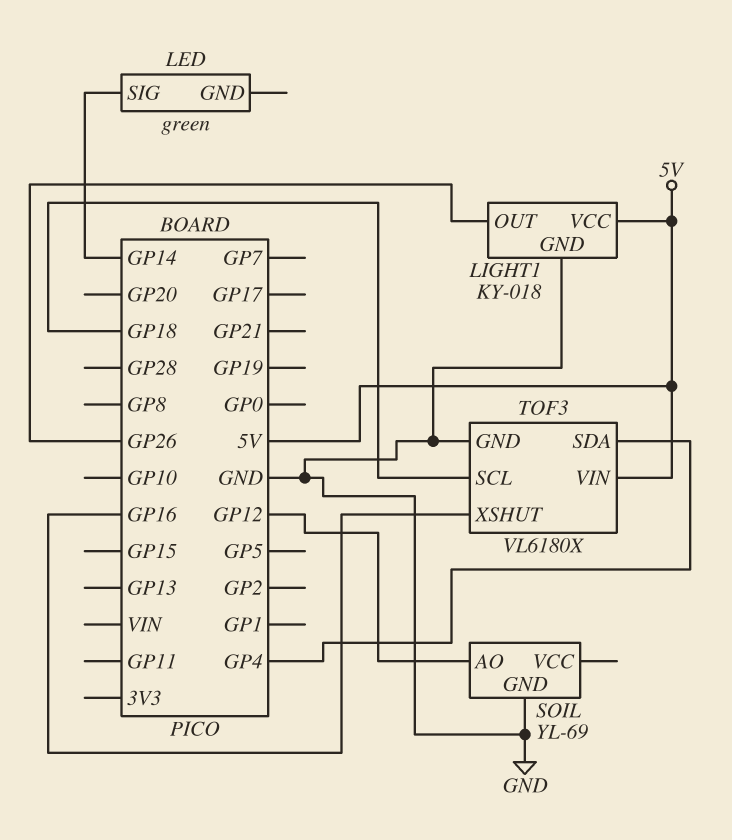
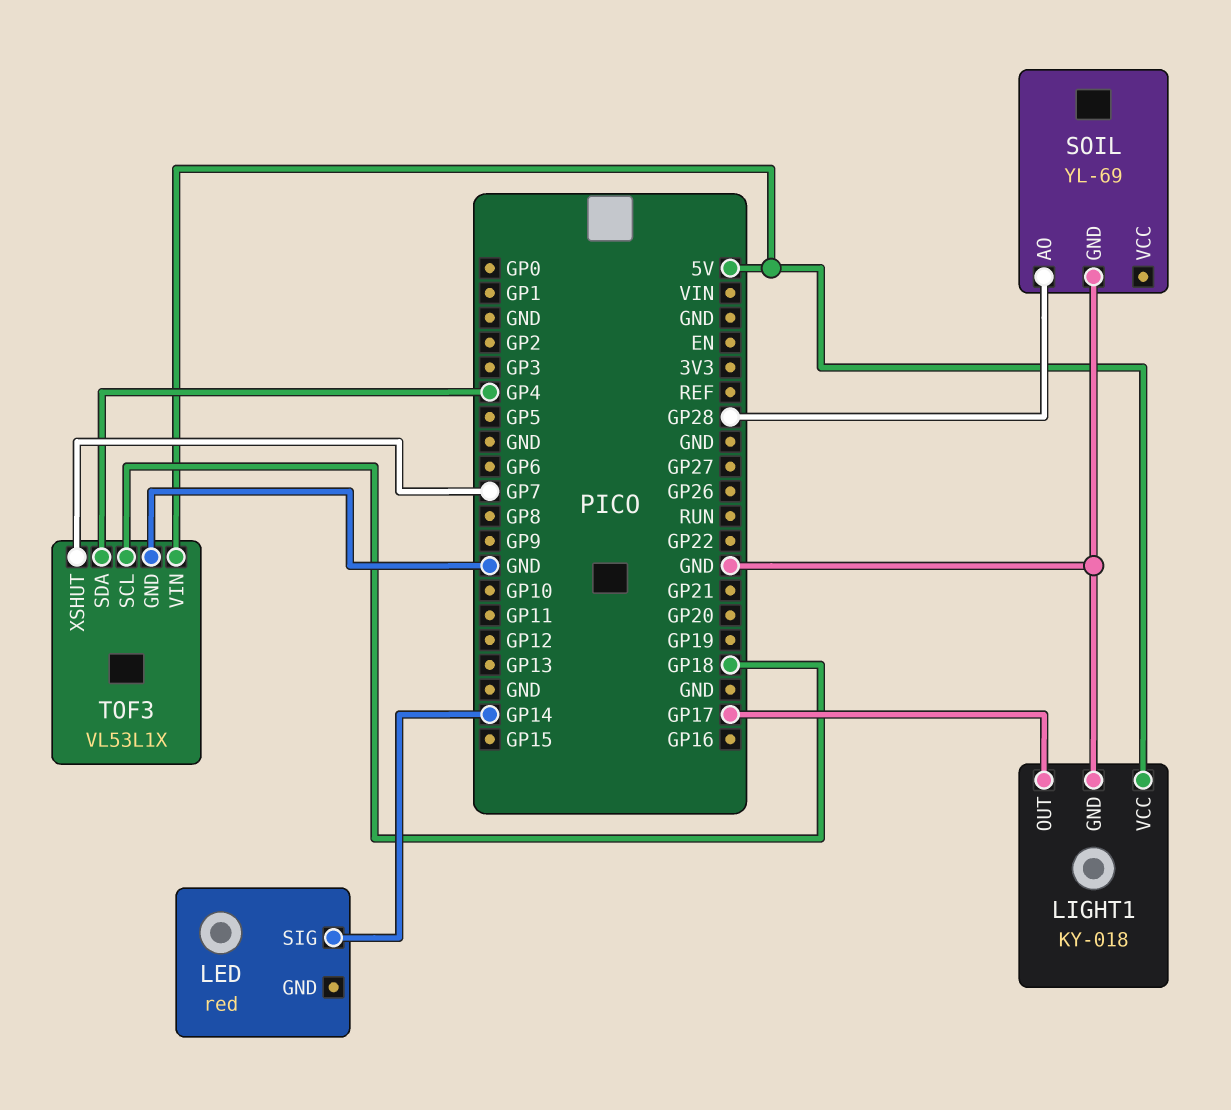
LED: green -> red
LIGHT1 pin OUT: GP26 -> GP17
SOIL pin AO: GP12 -> GP28
TOF3: VL6180X -> VL53L1X
TOF3 pin XSHUT: GP16 -> GP7

